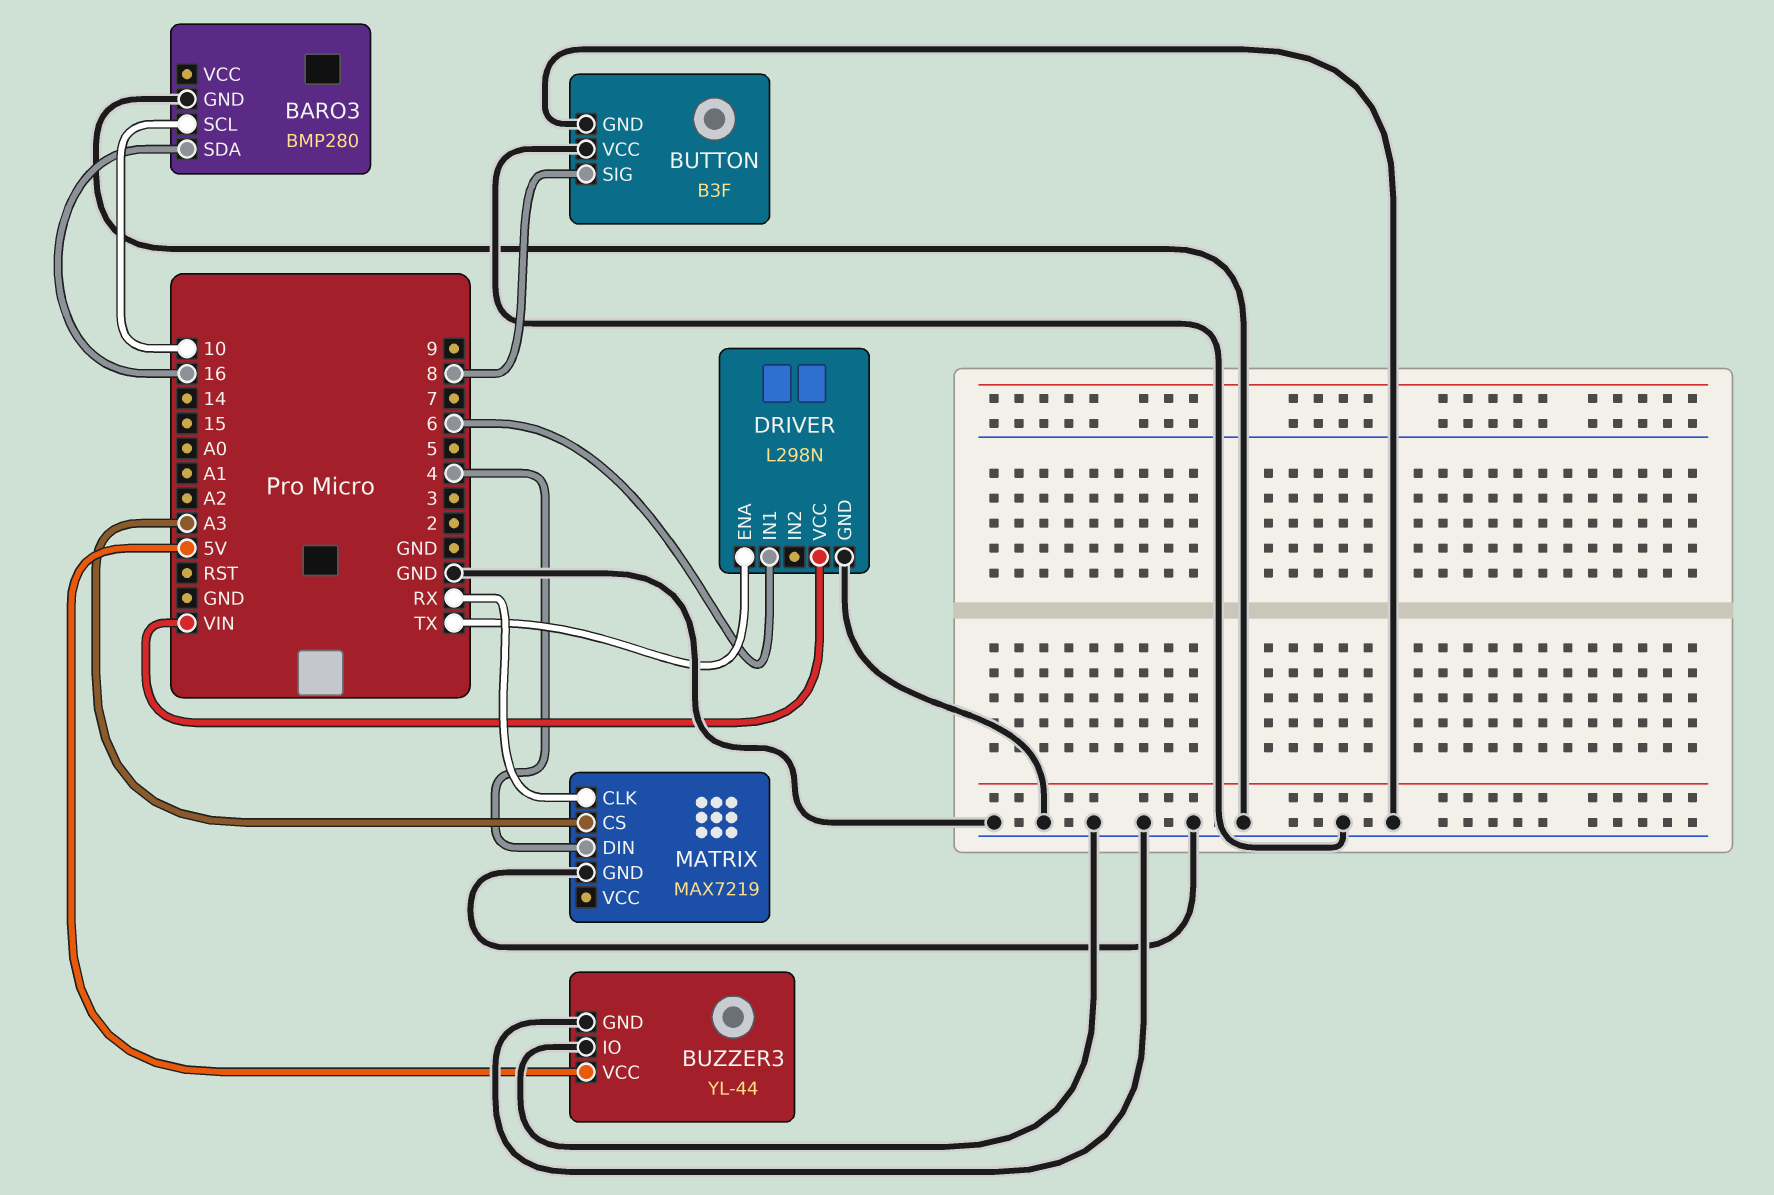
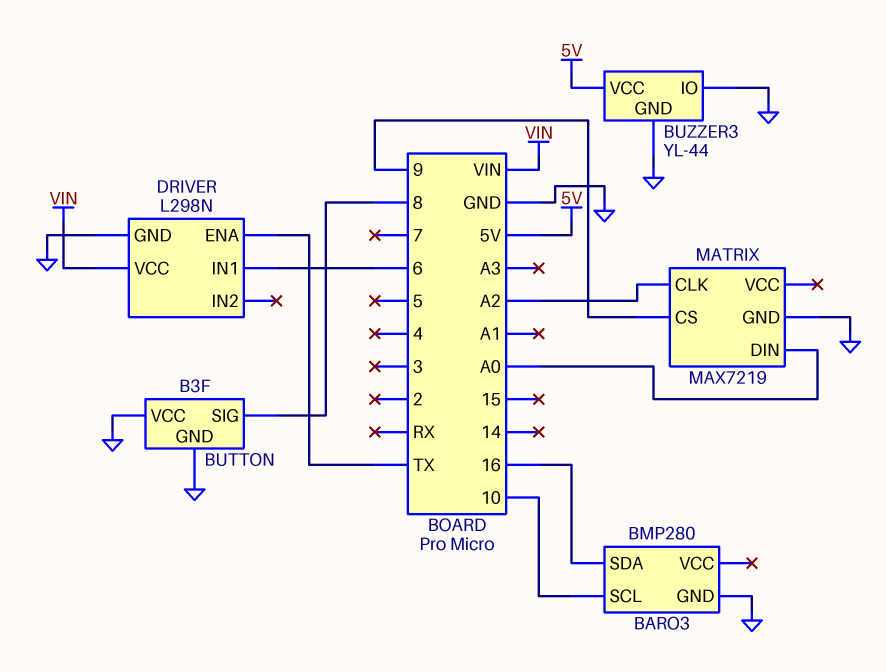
MATRIX pin CLK: RX -> A2
MATRIX pin CS: A3 -> 9
MATRIX pin DIN: 4 -> A0

